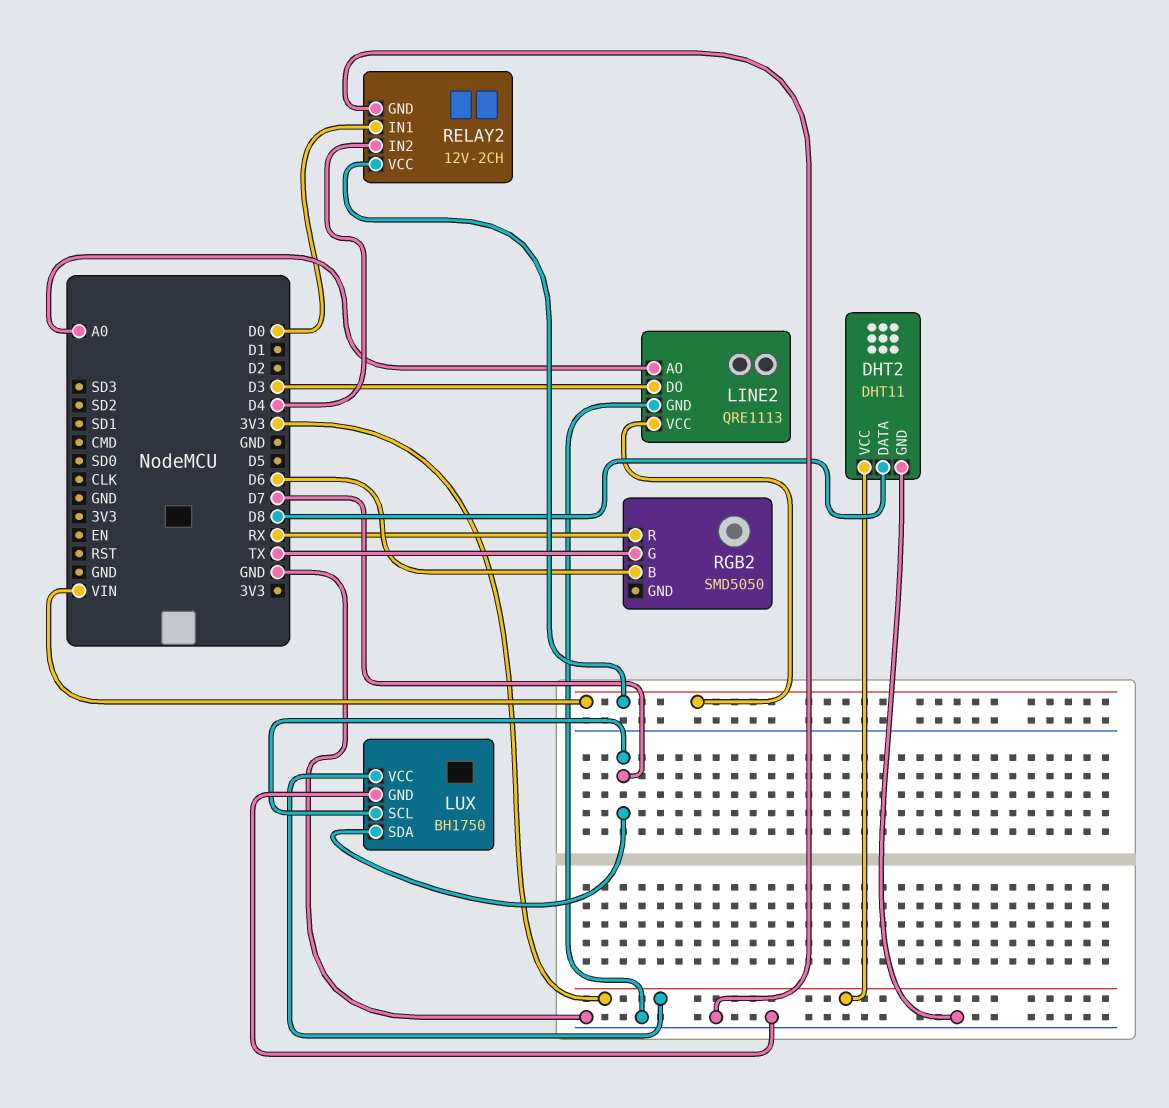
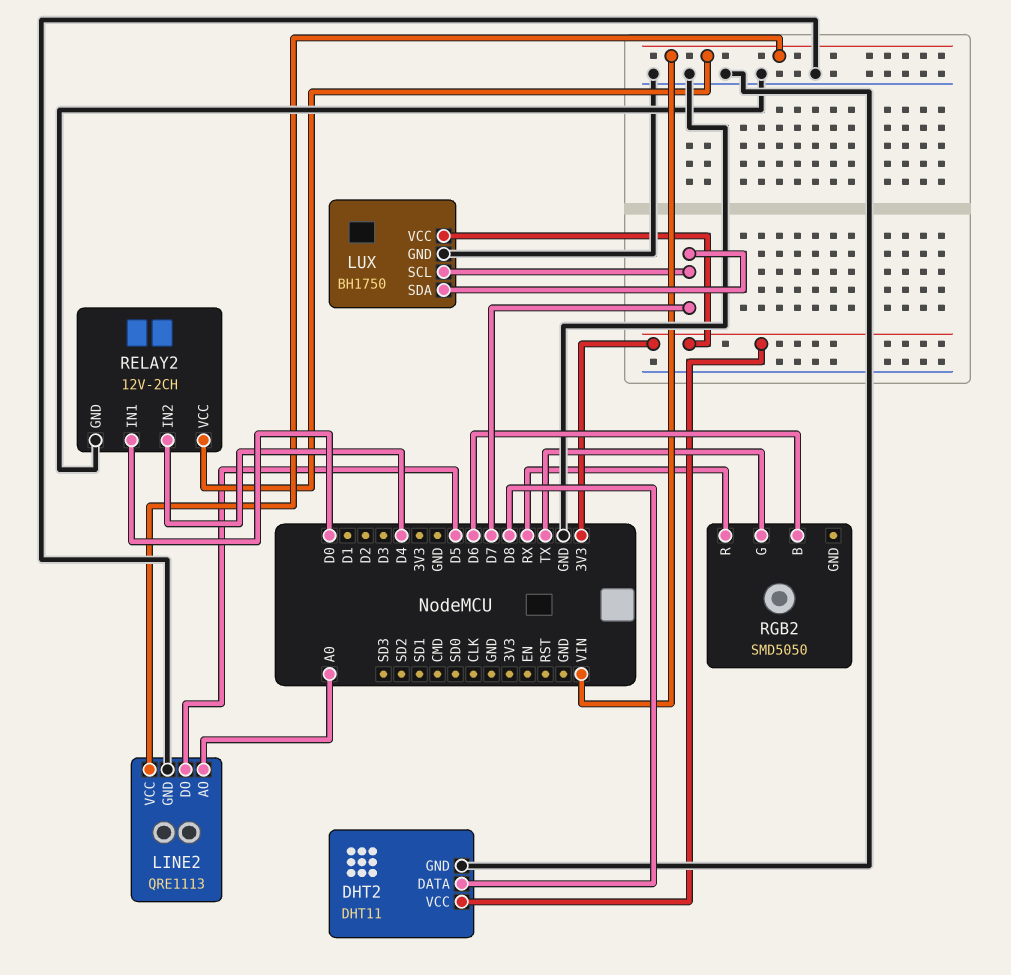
LINE2 pin DO: D3 -> D5

